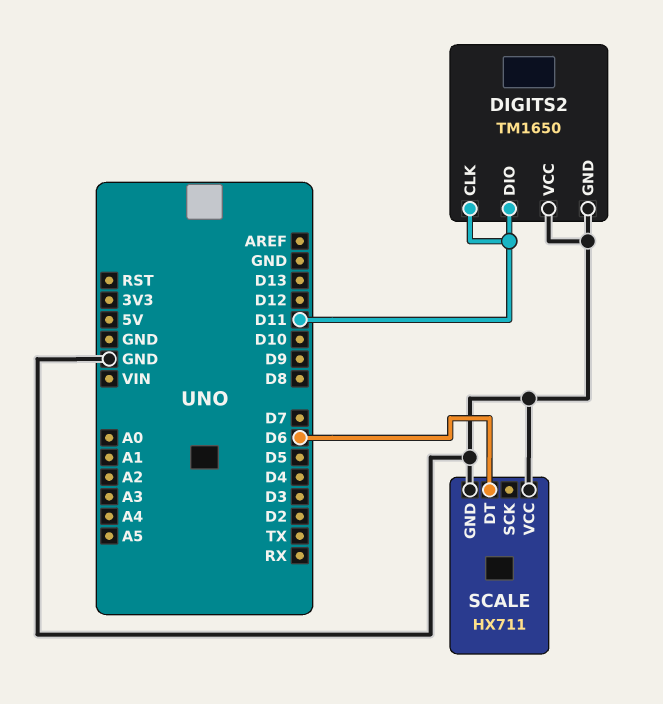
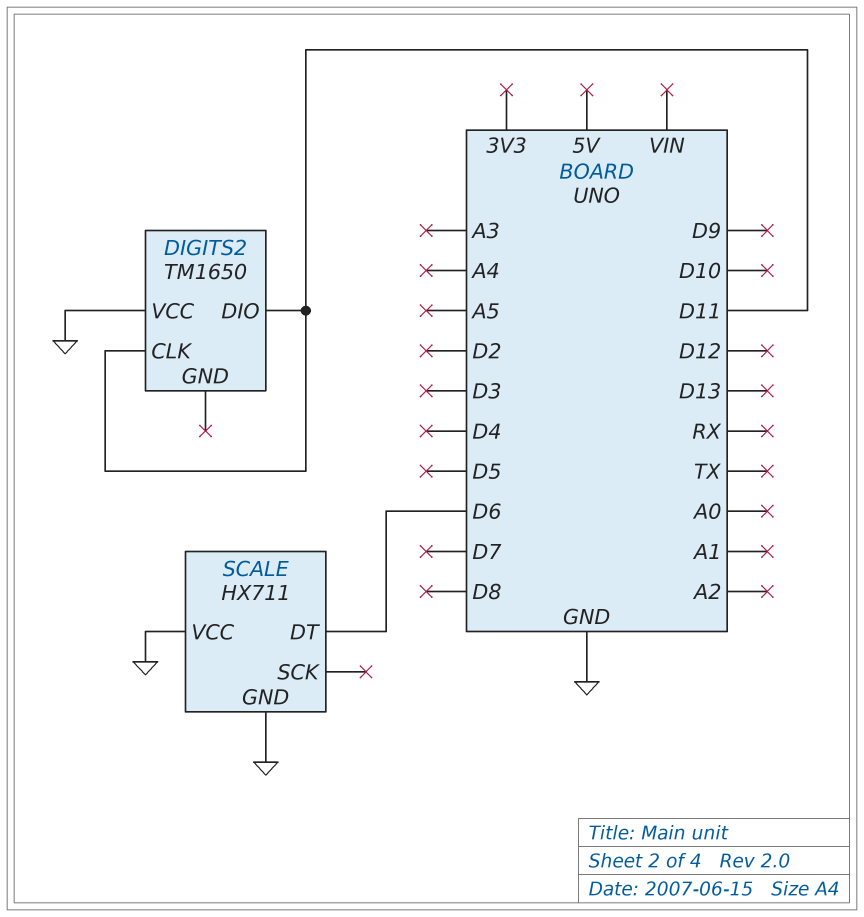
DIGITS2 pin GND: GND -> none

